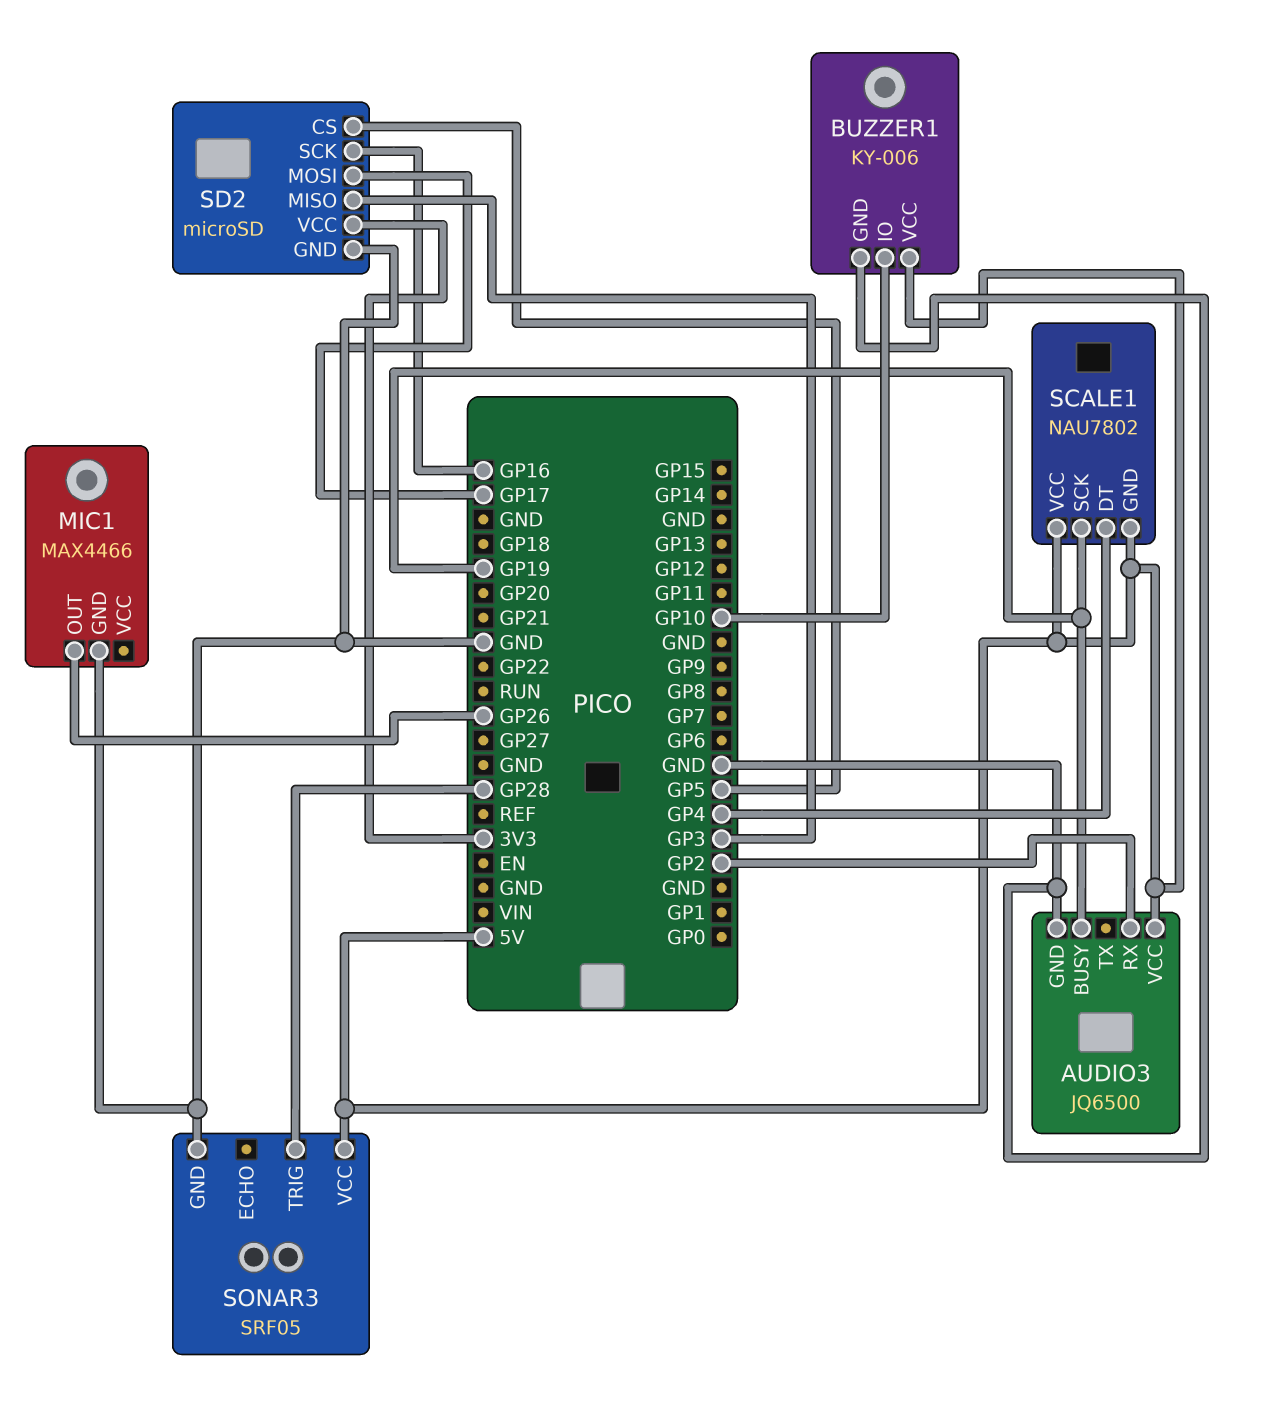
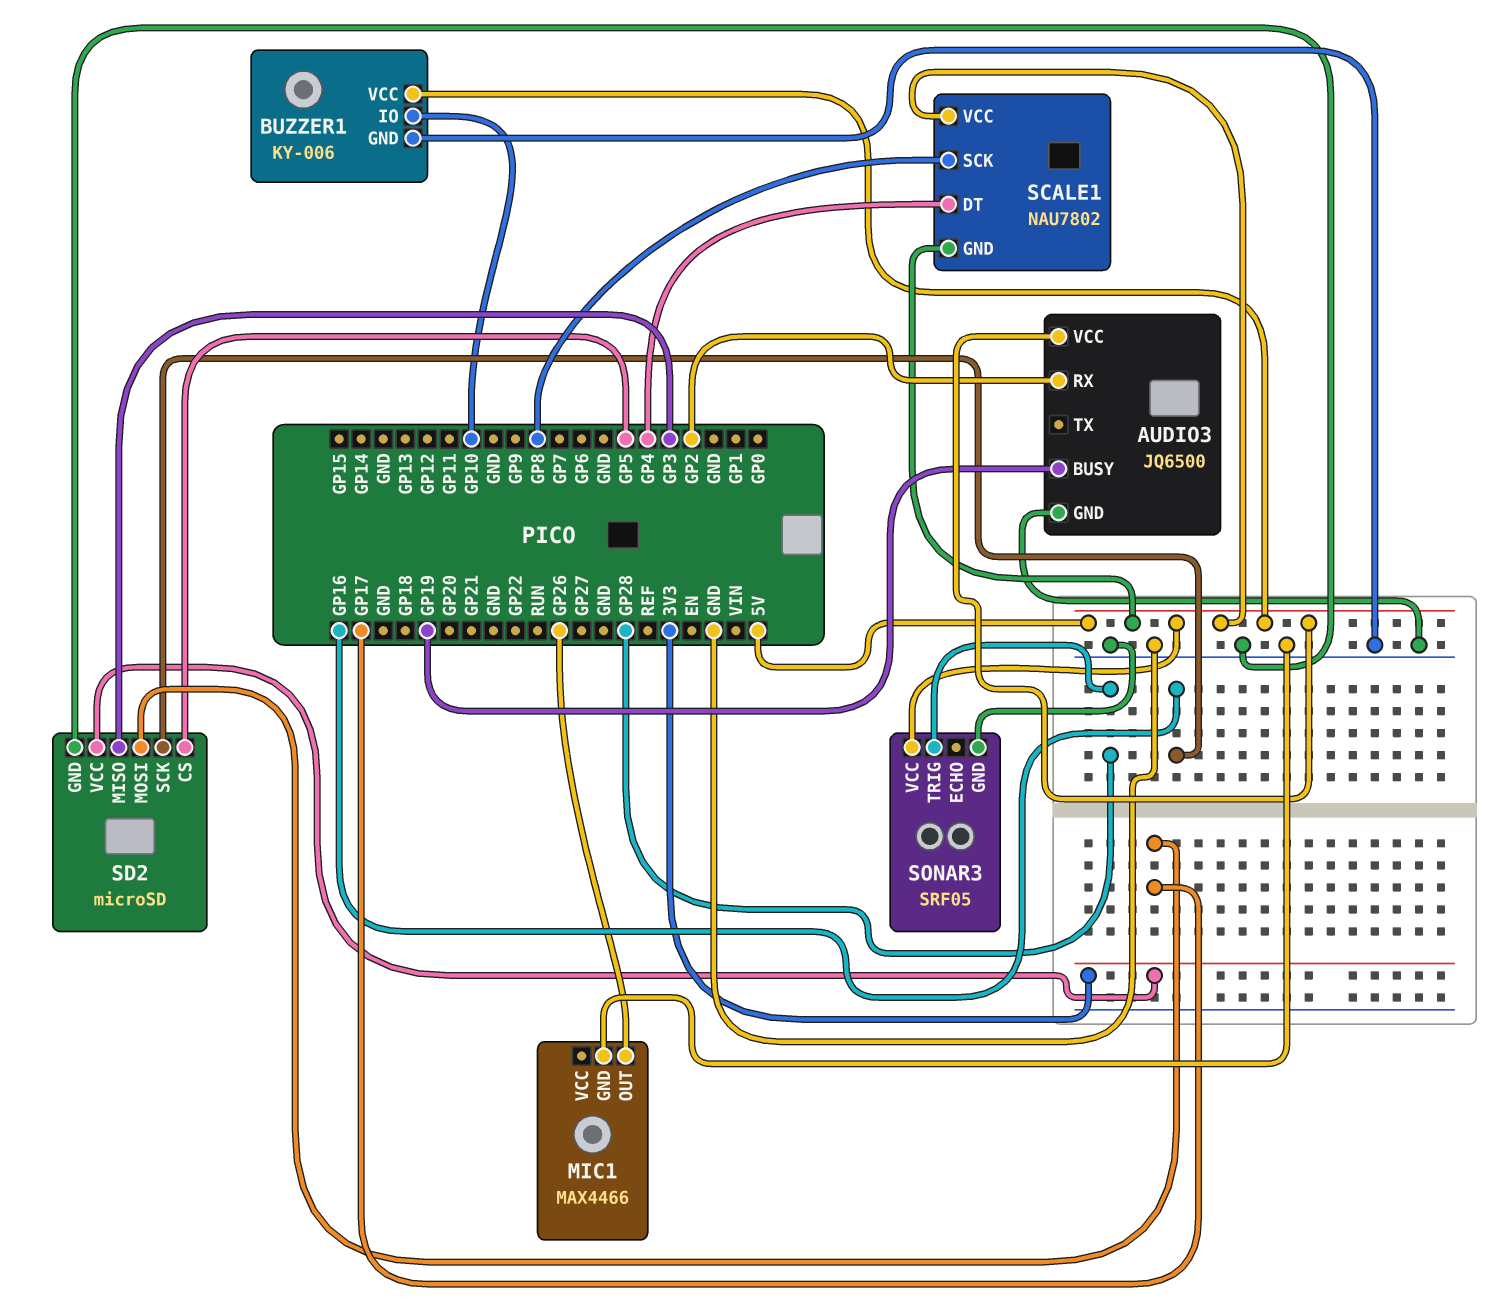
SCALE1 pin SCK: GP19 -> GP8

